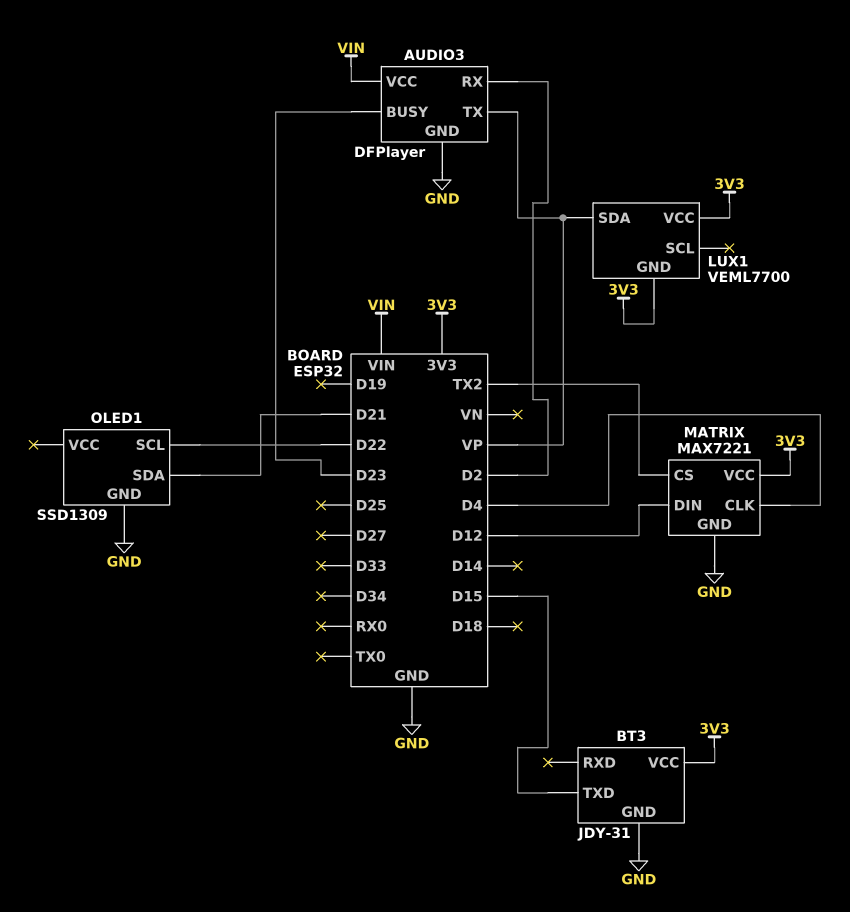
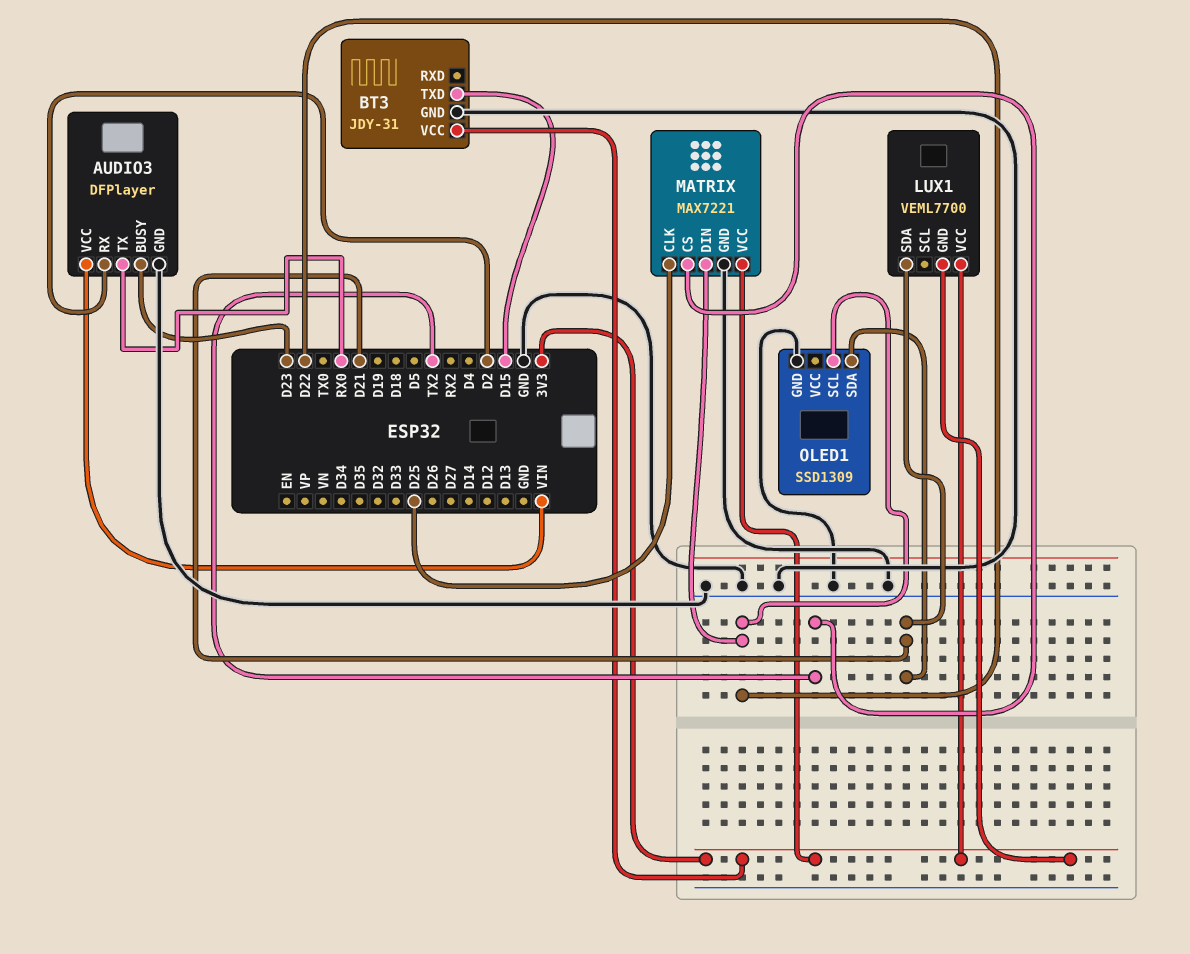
AUDIO3 pin TX: VP -> RX0
LUX1 pin SDA: VP -> D21
MATRIX pin CLK: D4 -> D25
MATRIX pin DIN: D12 -> D22

